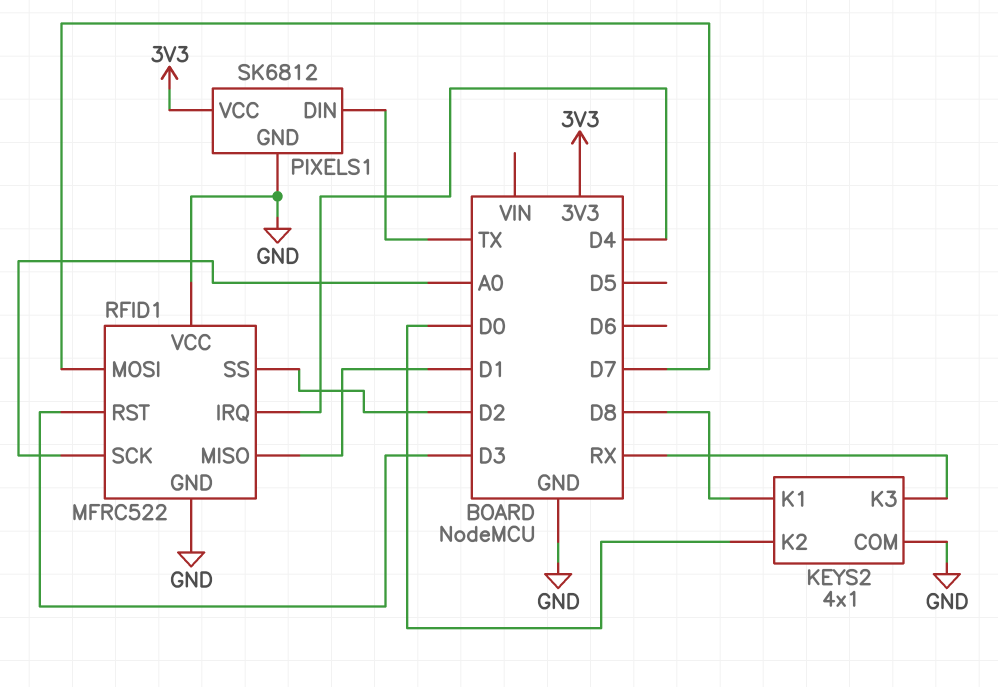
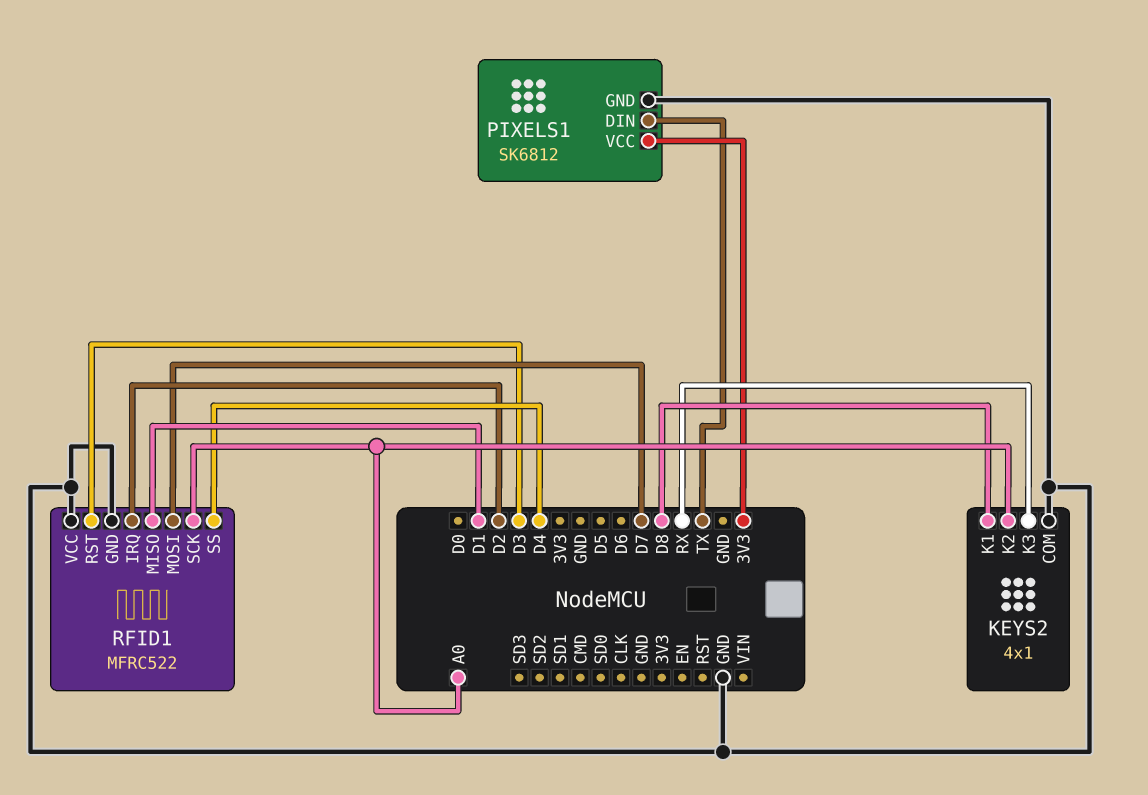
KEYS2 pin K2: D0 -> A0
RFID1 pin IRQ: D4 -> D2
RFID1 pin SS: D2 -> D4

